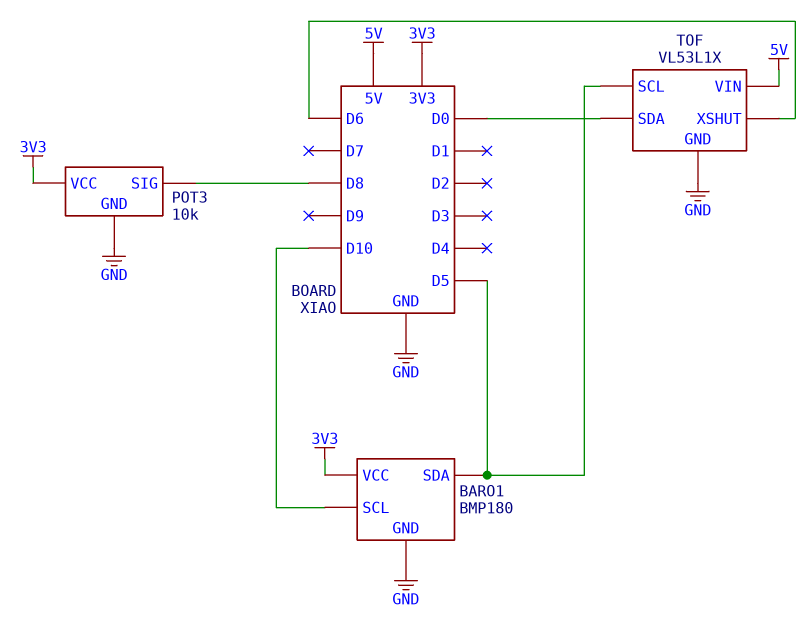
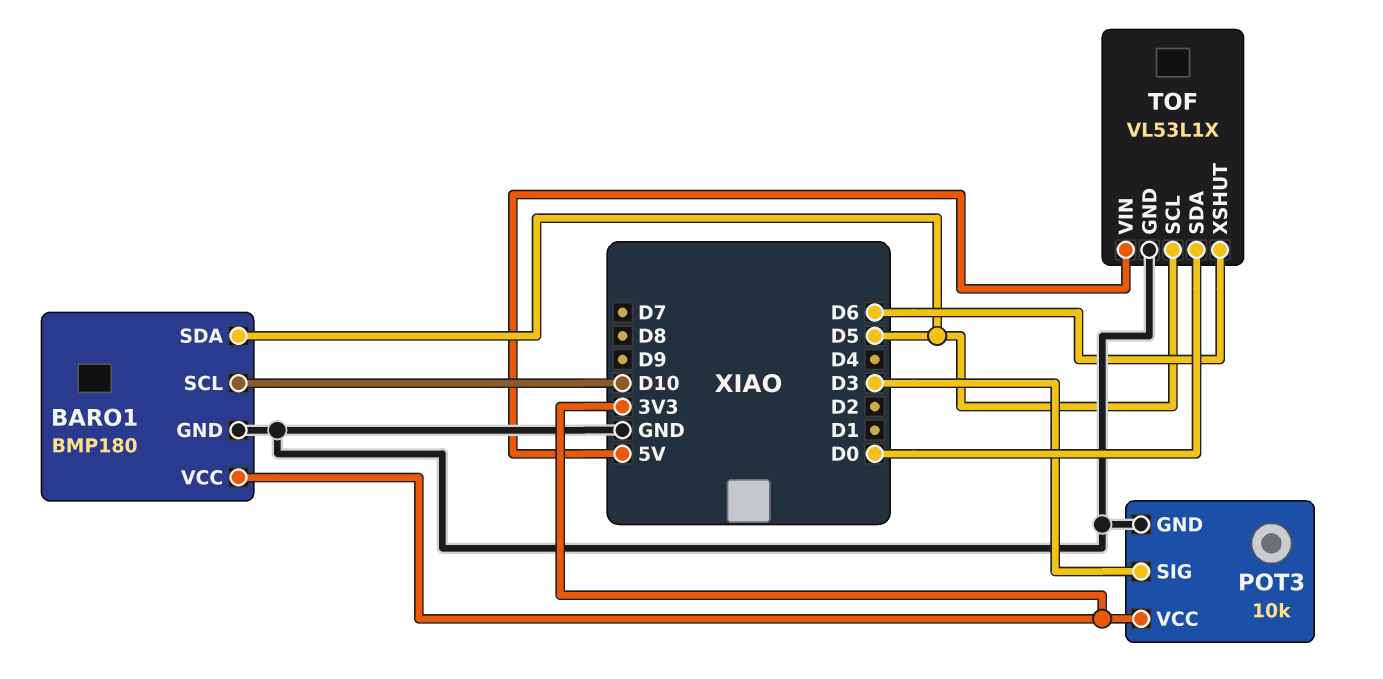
POT3 pin SIG: D8 -> D3

